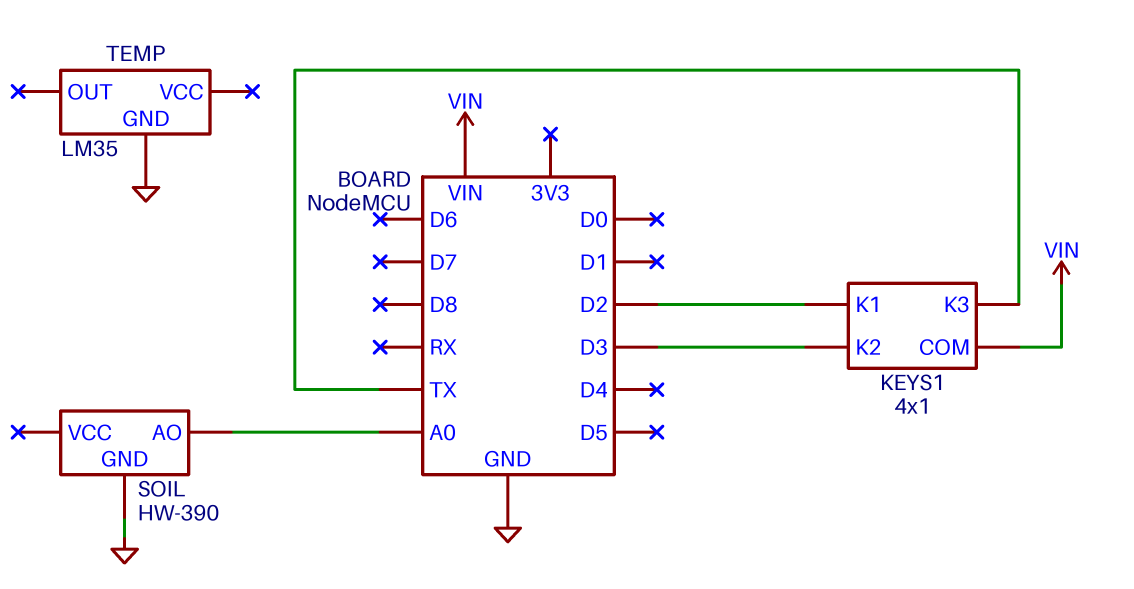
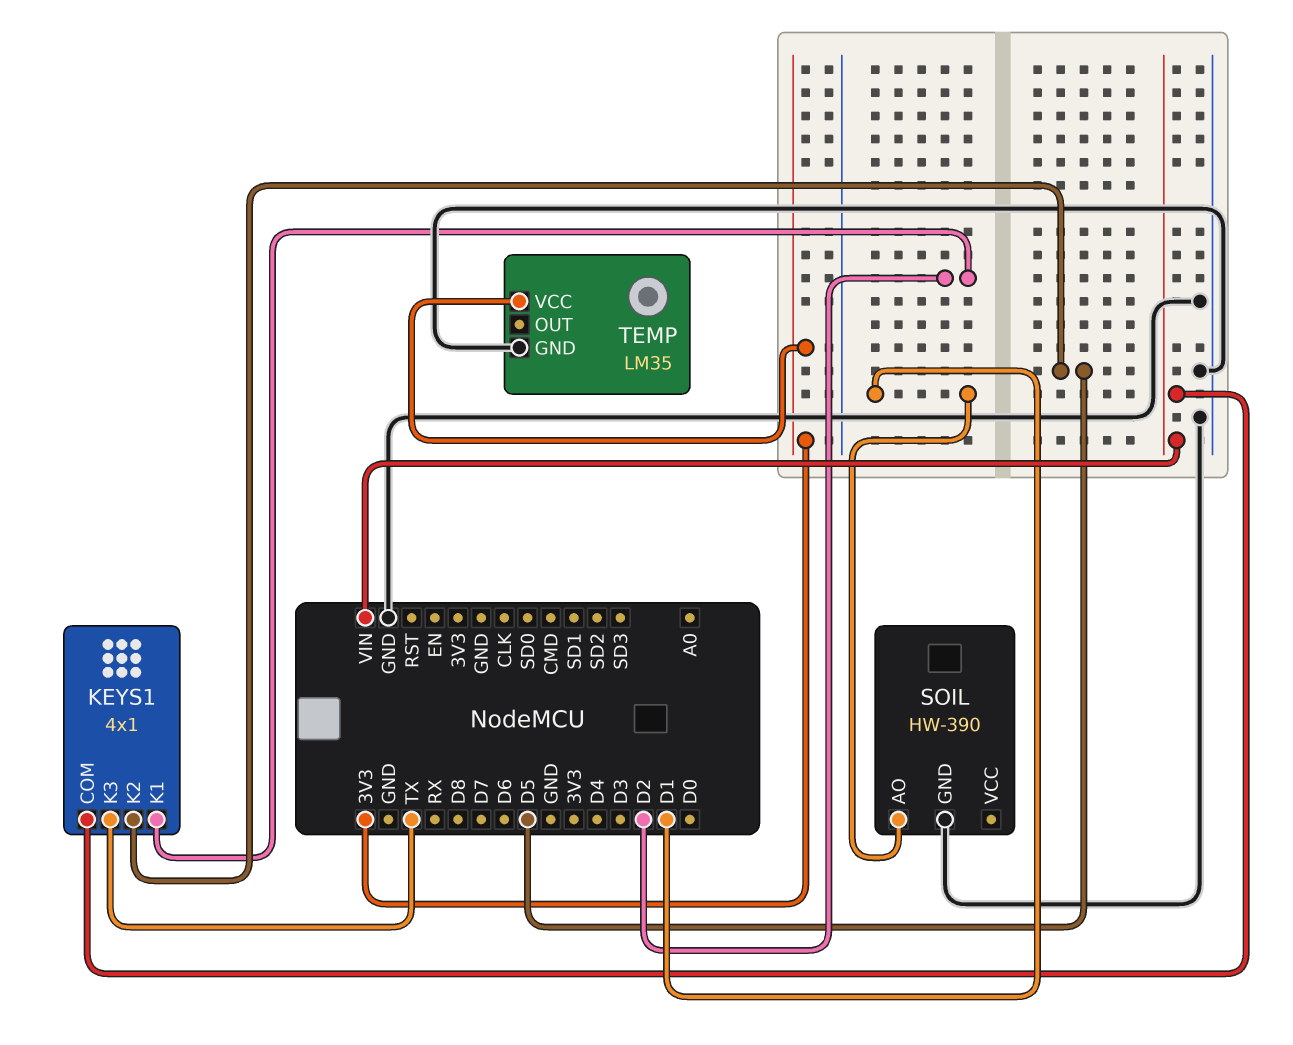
KEYS1 pin K2: D3 -> D5
SOIL pin AO: A0 -> D1
TEMP pin VCC: none -> 3V3

